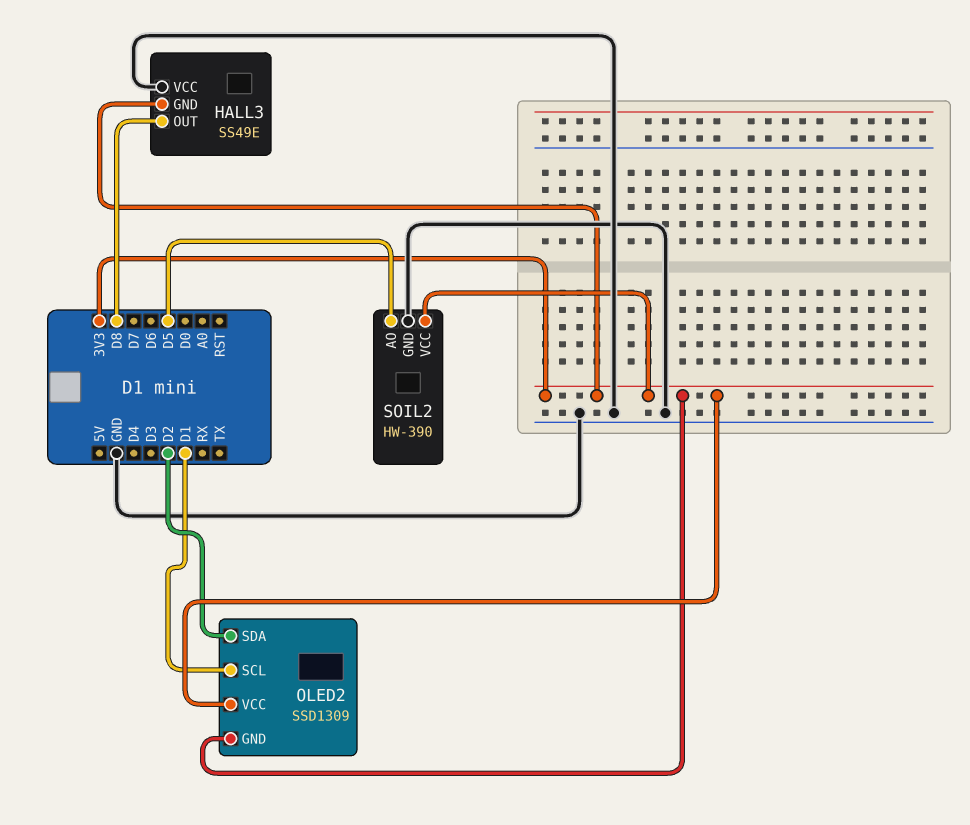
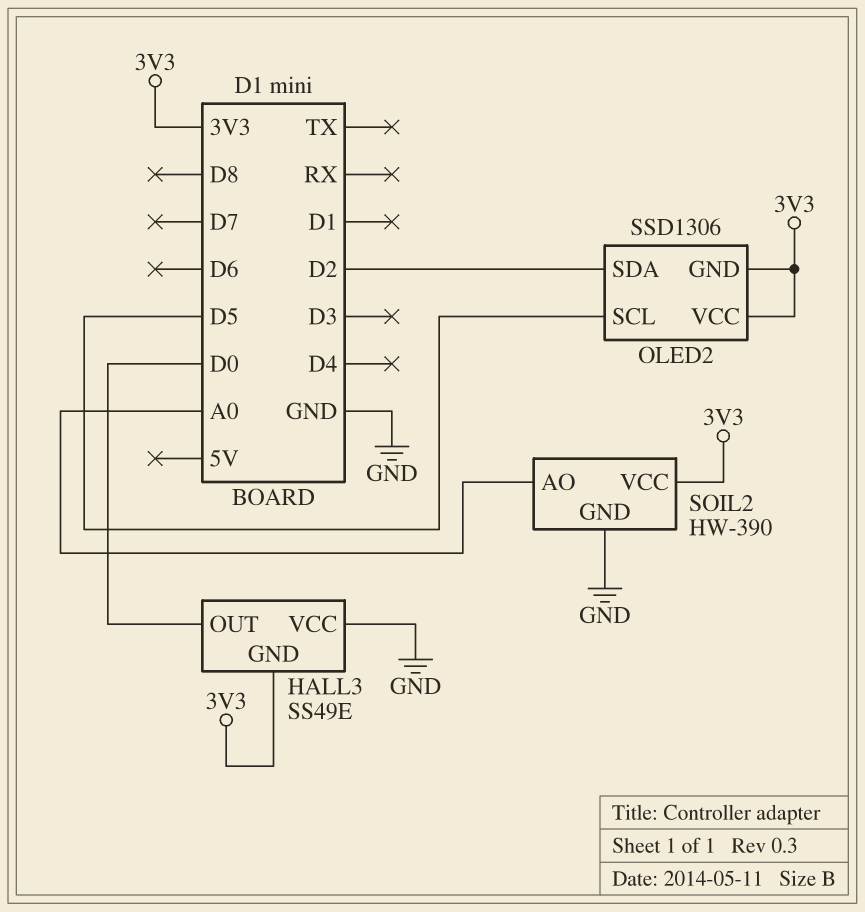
HALL3 pin OUT: D8 -> D0
OLED2: SSD1309 -> SSD1306
OLED2 pin SCL: D1 -> D5
SOIL2 pin AO: D5 -> A0

